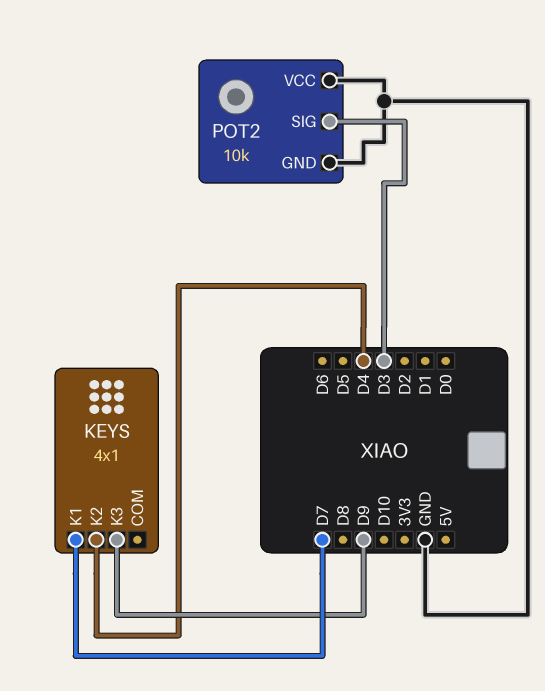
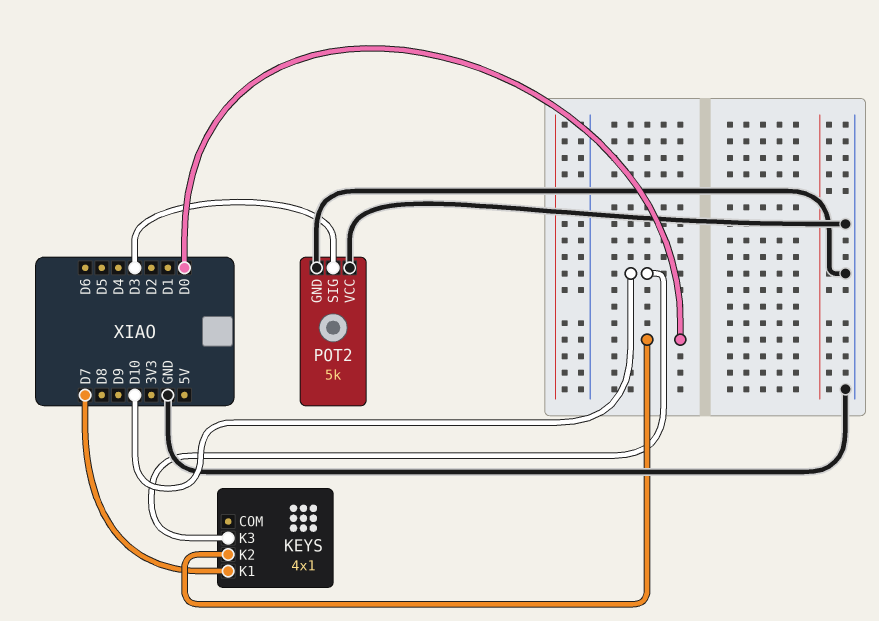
KEYS pin K2: D4 -> D0
KEYS pin K3: D9 -> D10
POT2: 10k -> 5k

